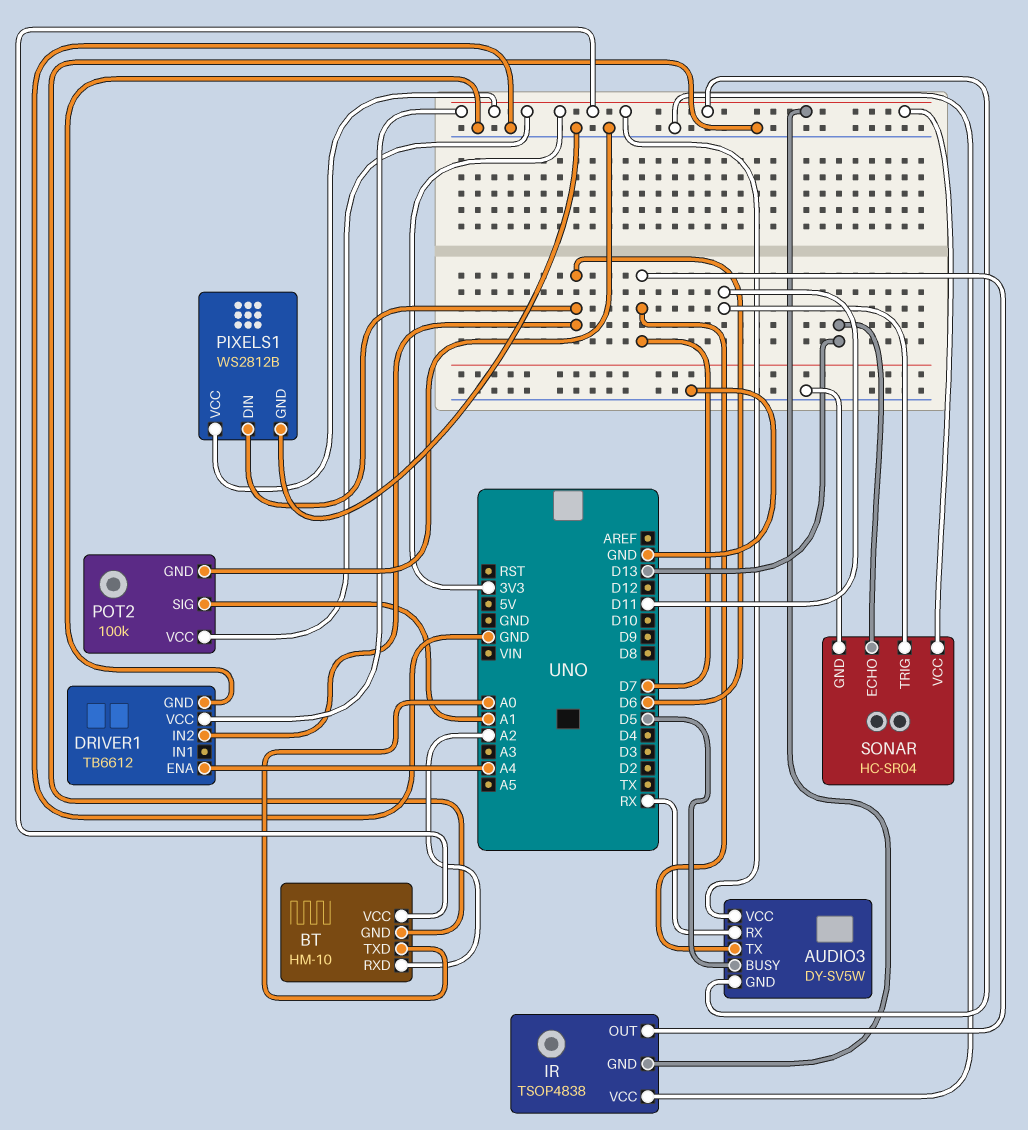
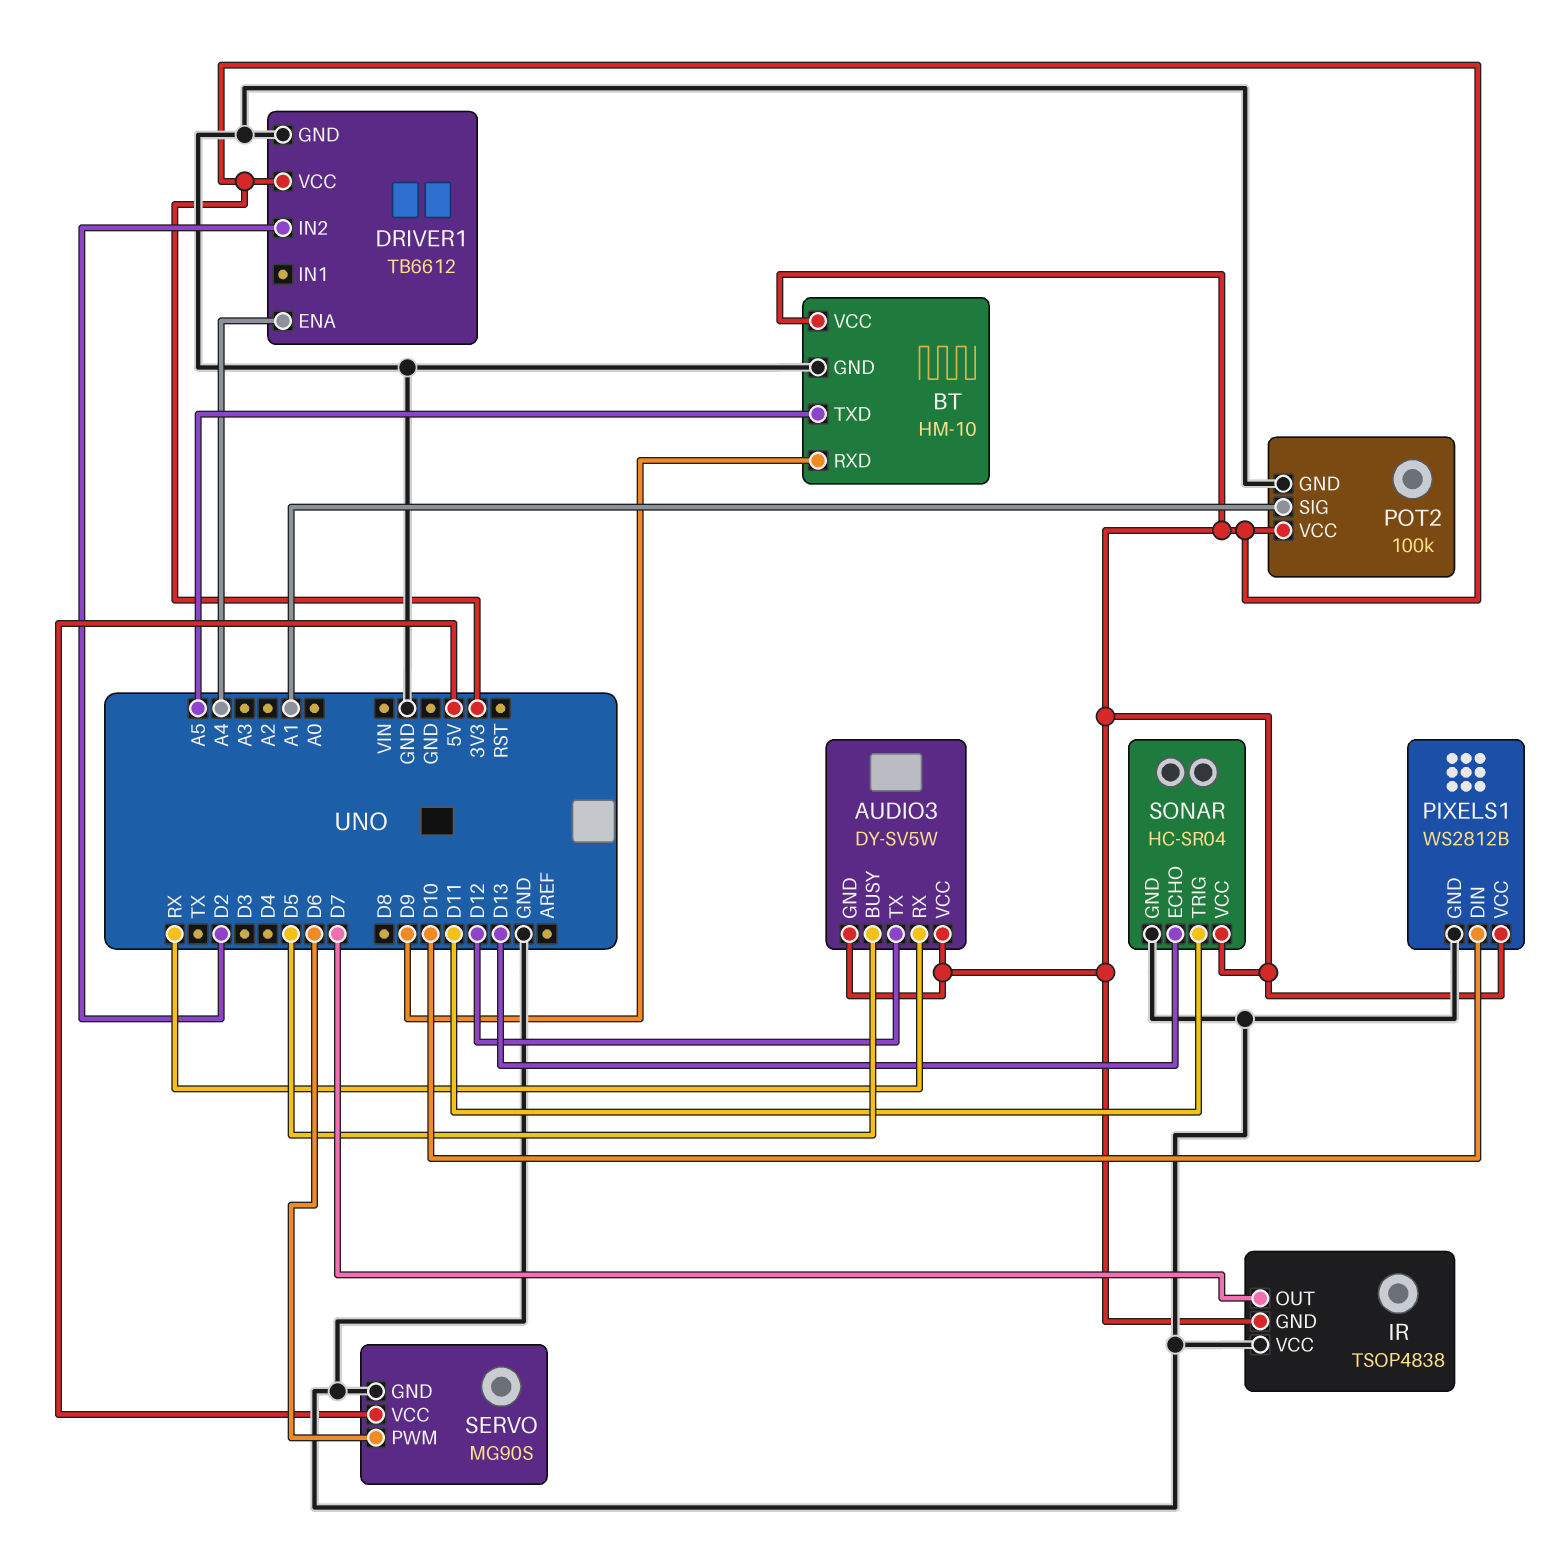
AUDIO3 pin TX: D7 -> D12
BT pin RXD: A2 -> D9
BT pin TXD: A0 -> A5
DRIVER1 pin IN2: D6 -> D2
PIXELS1 pin DIN: D6 -> D10
SERVO: none -> MG90S
SERVO pin GND: none -> GND
SERVO pin PWM: none -> D6
SERVO pin VCC: none -> 5V

